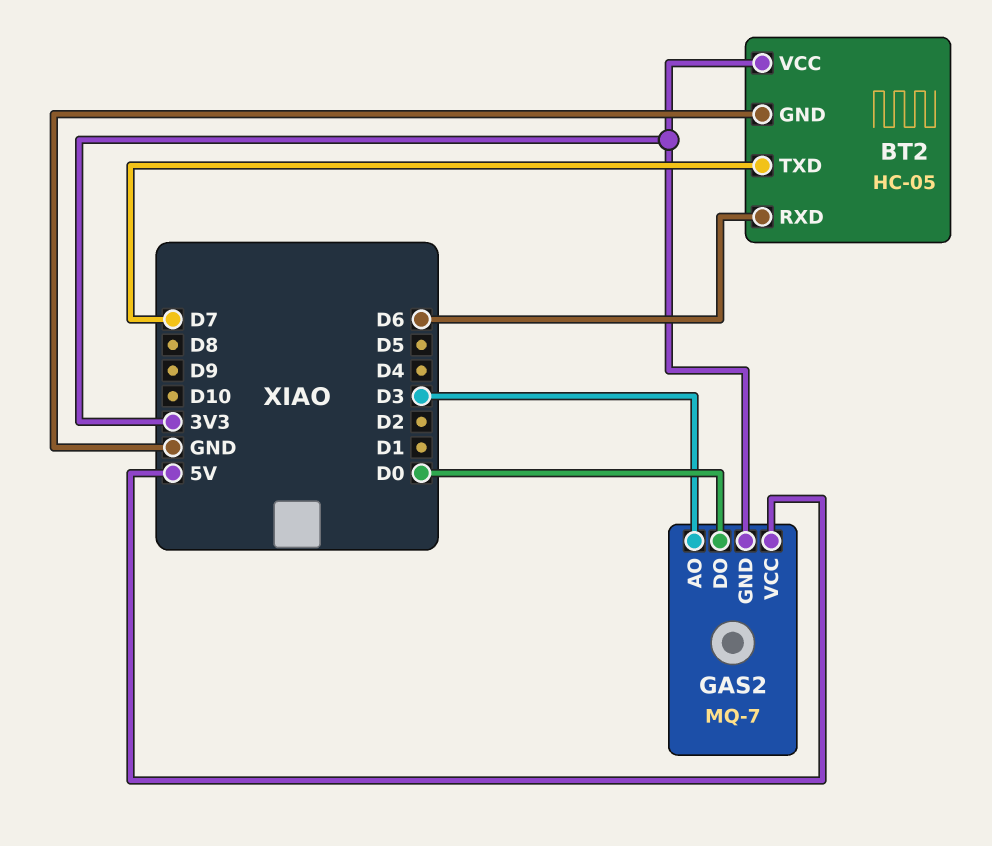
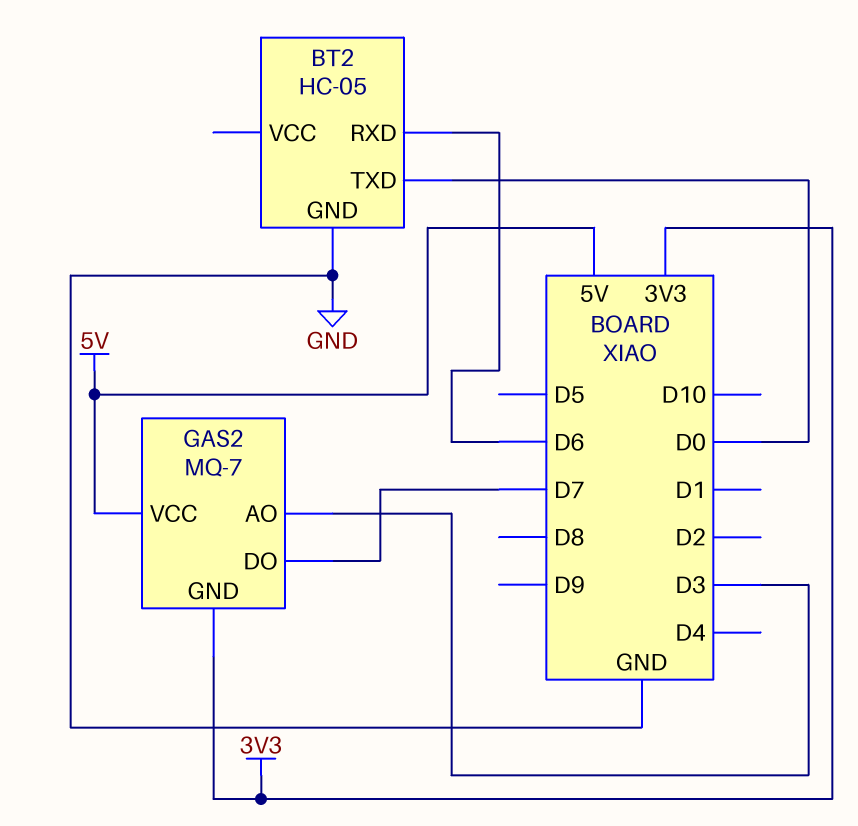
BT2 pin TXD: D7 -> D0
BT2 pin VCC: 3V3 -> none
GAS2 pin DO: D0 -> D7

